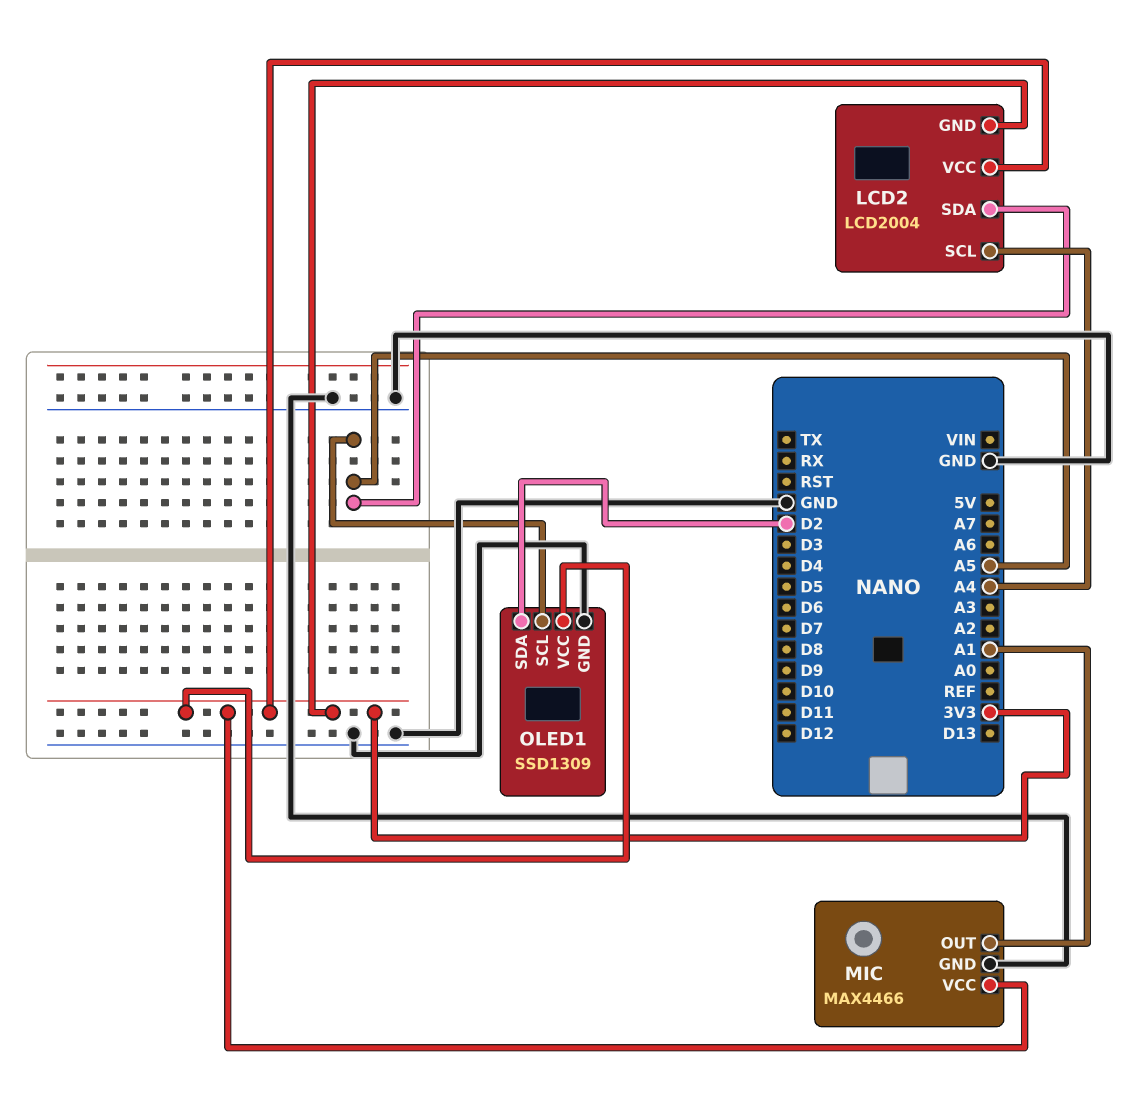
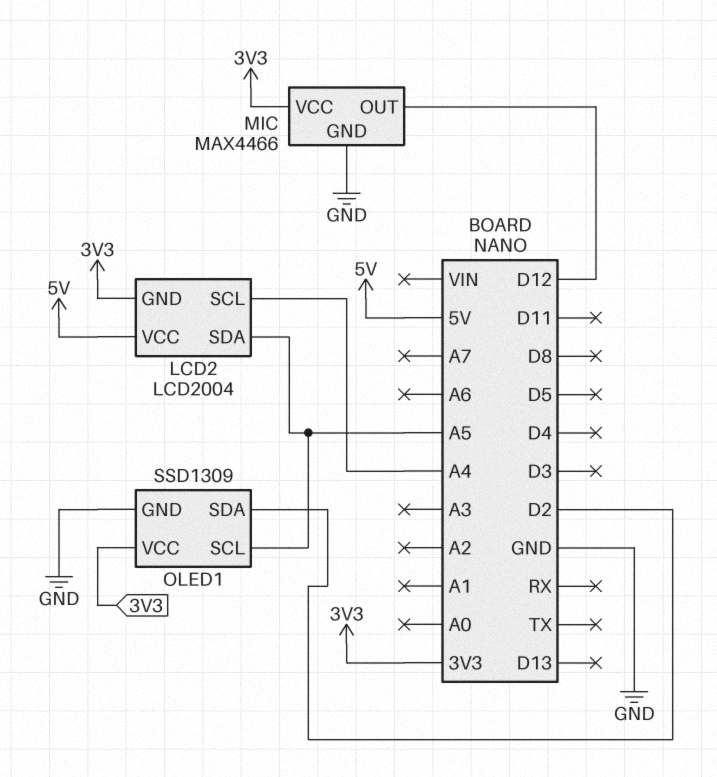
LCD2 pin VCC: 3V3 -> 5V
MIC pin OUT: A1 -> D12

